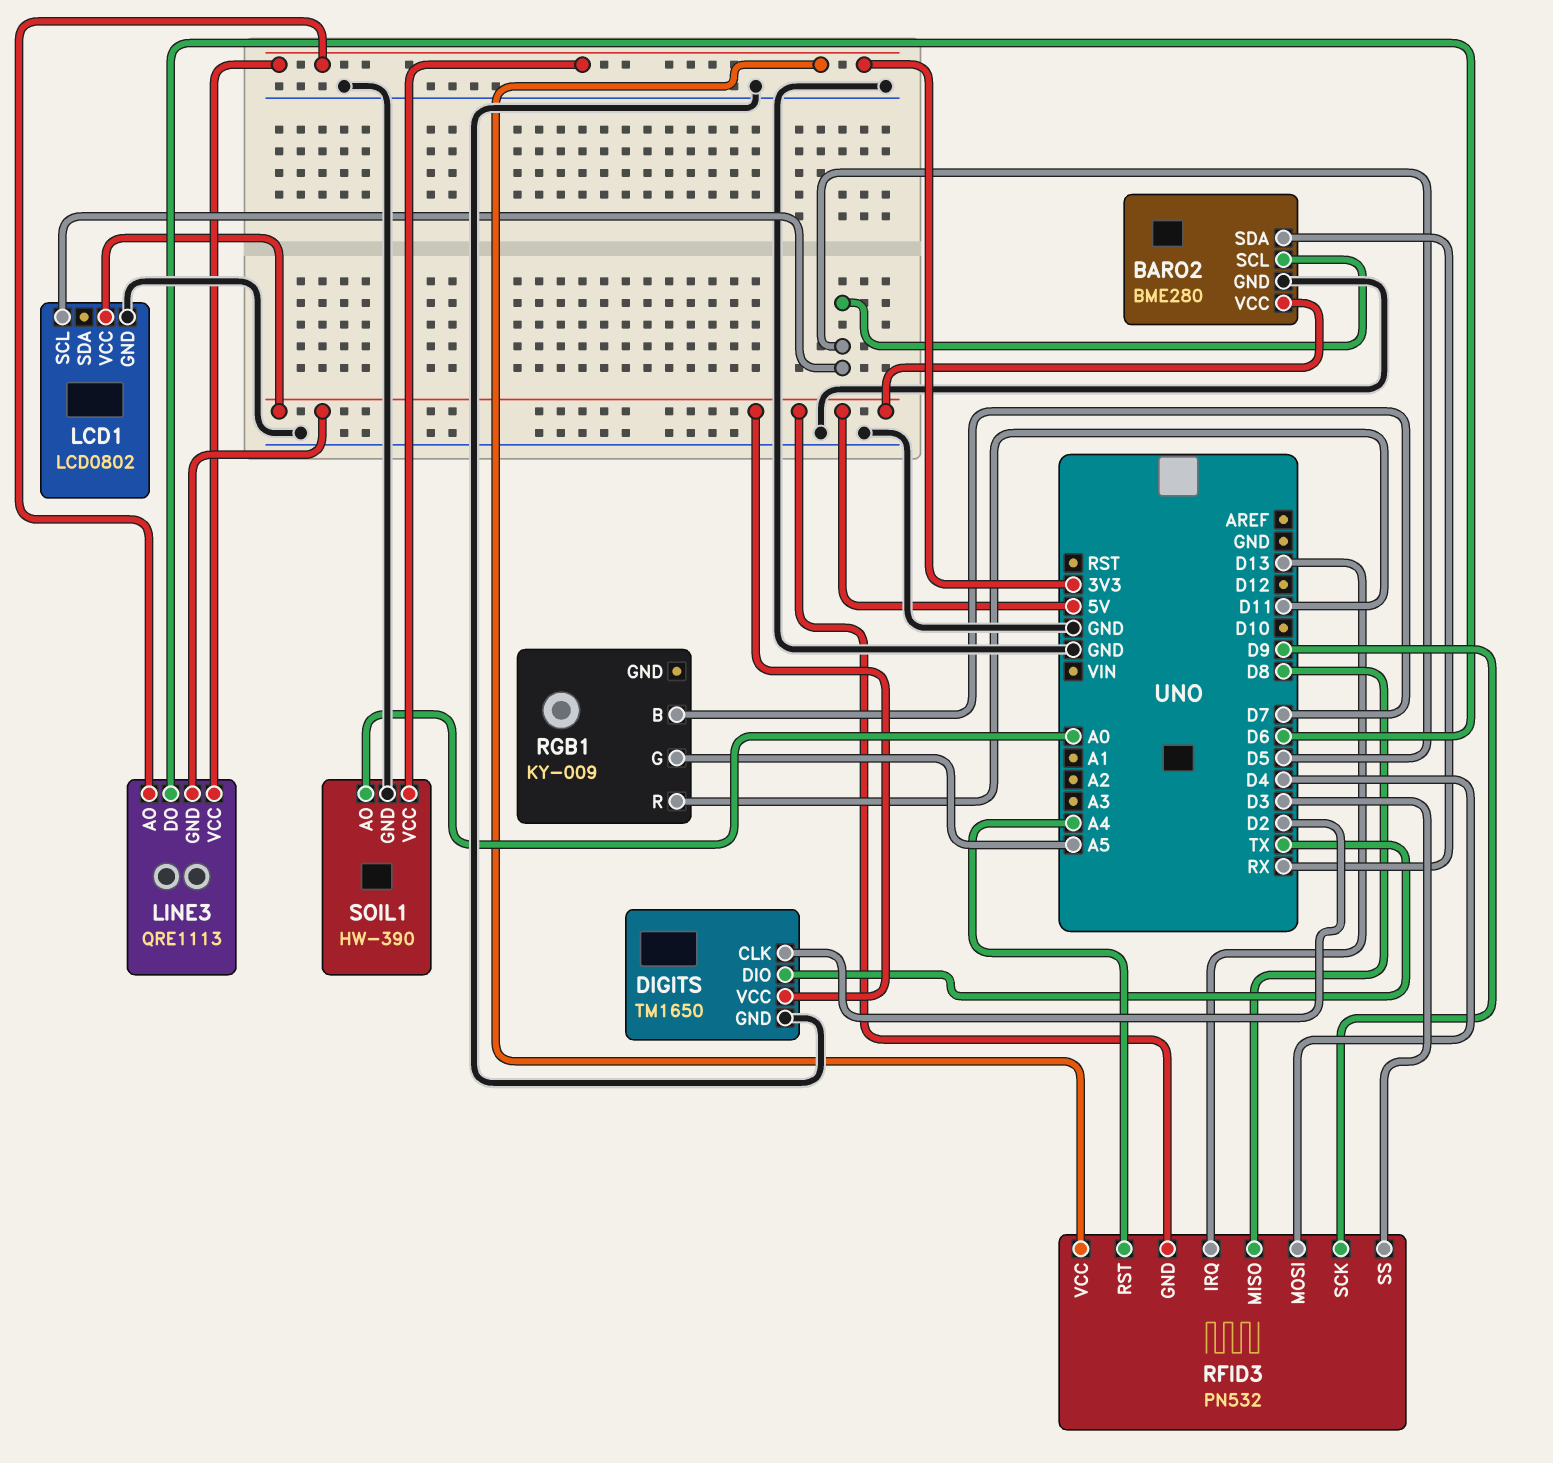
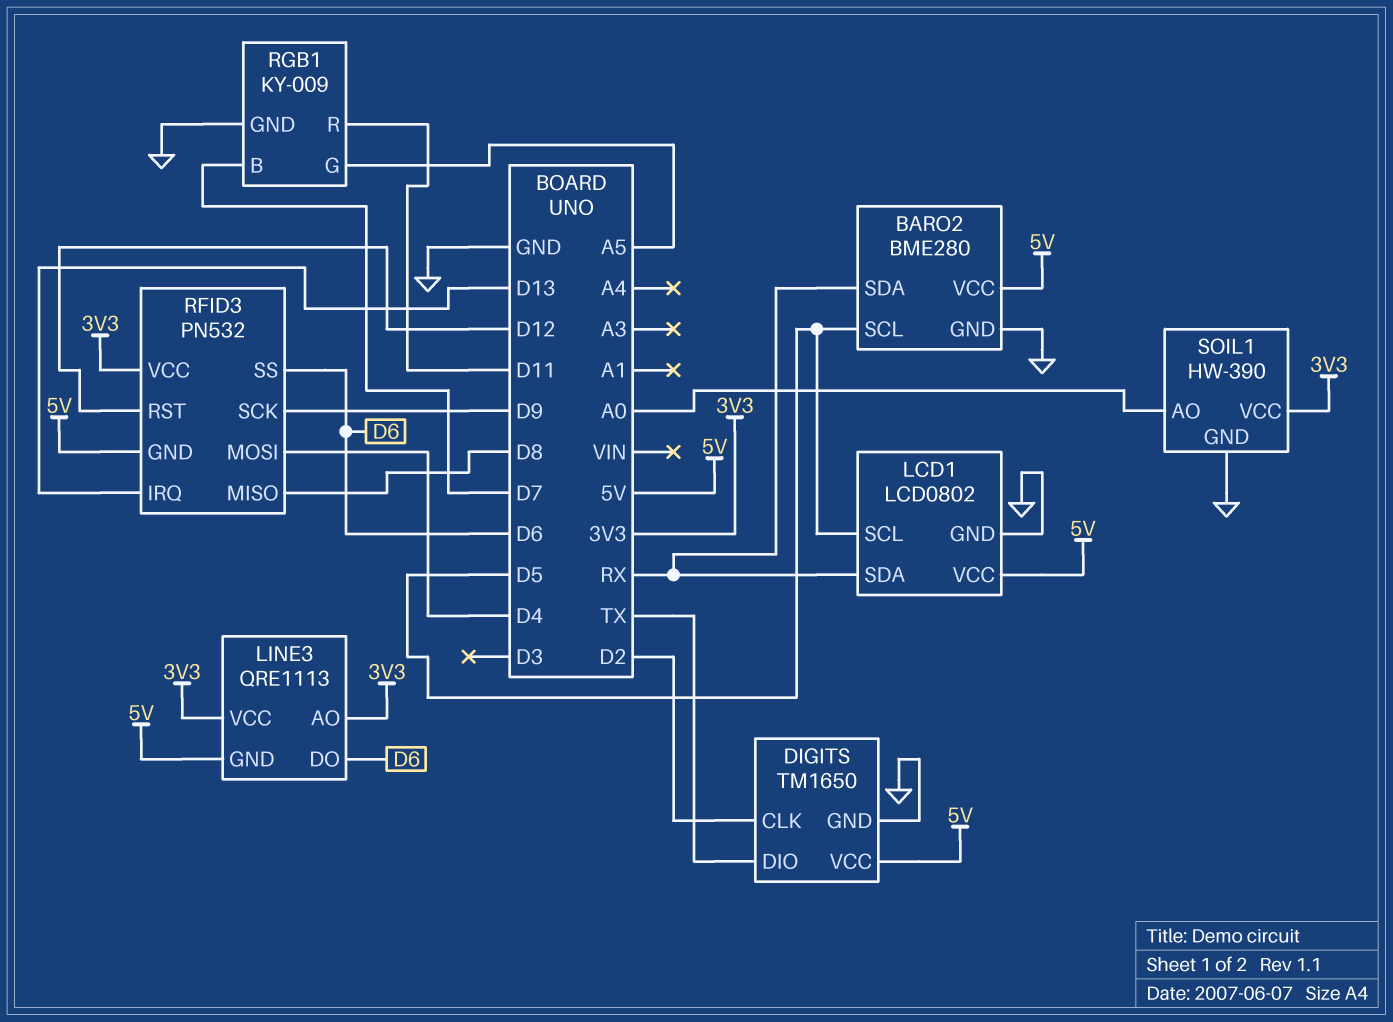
LCD1 pin SDA: none -> RX
RFID3 pin RST: A4 -> D12
RFID3 pin SS: D3 -> D6
RGB1 pin GND: none -> GND

